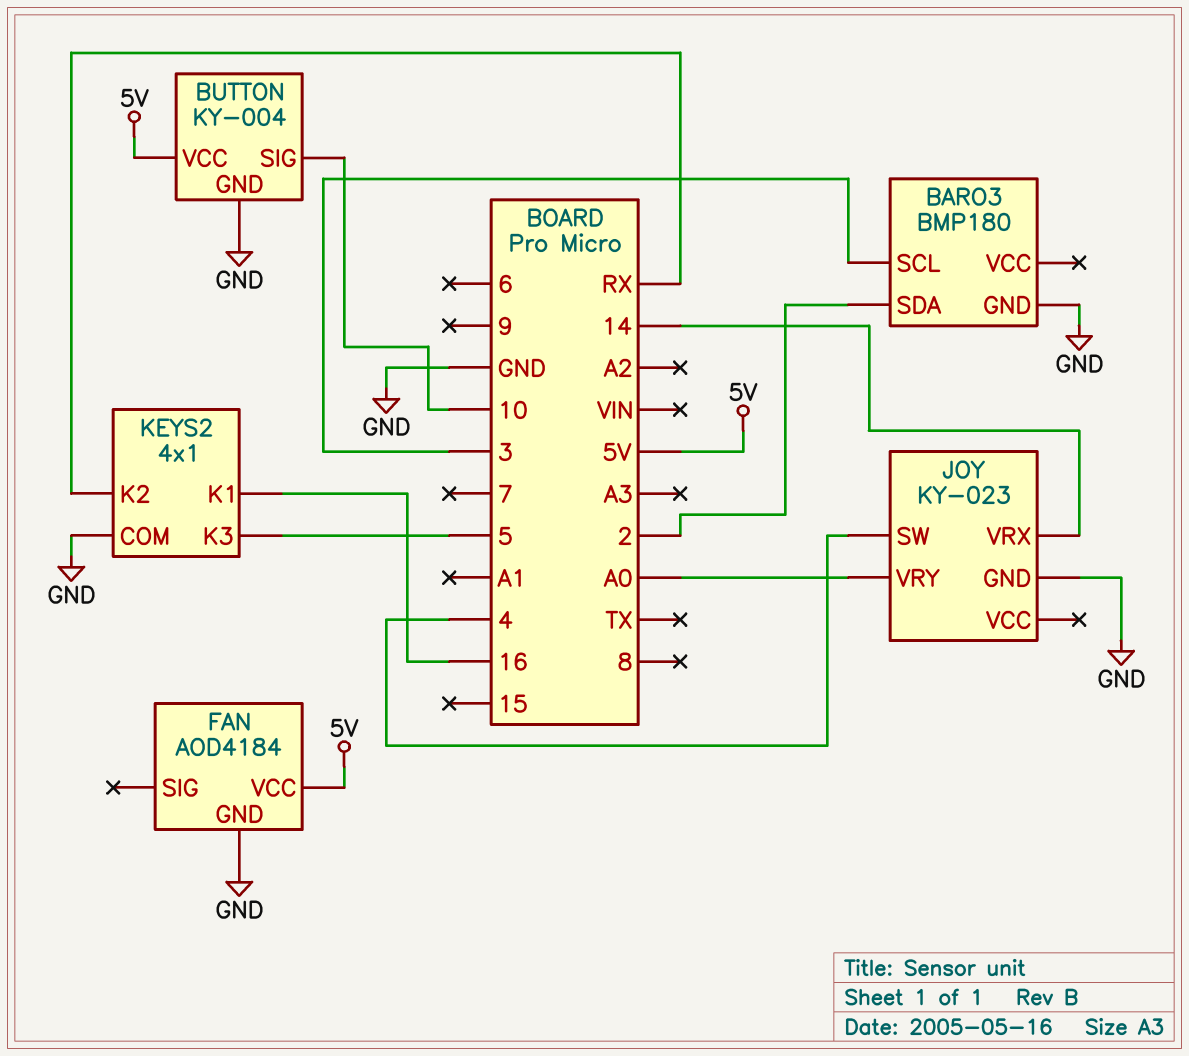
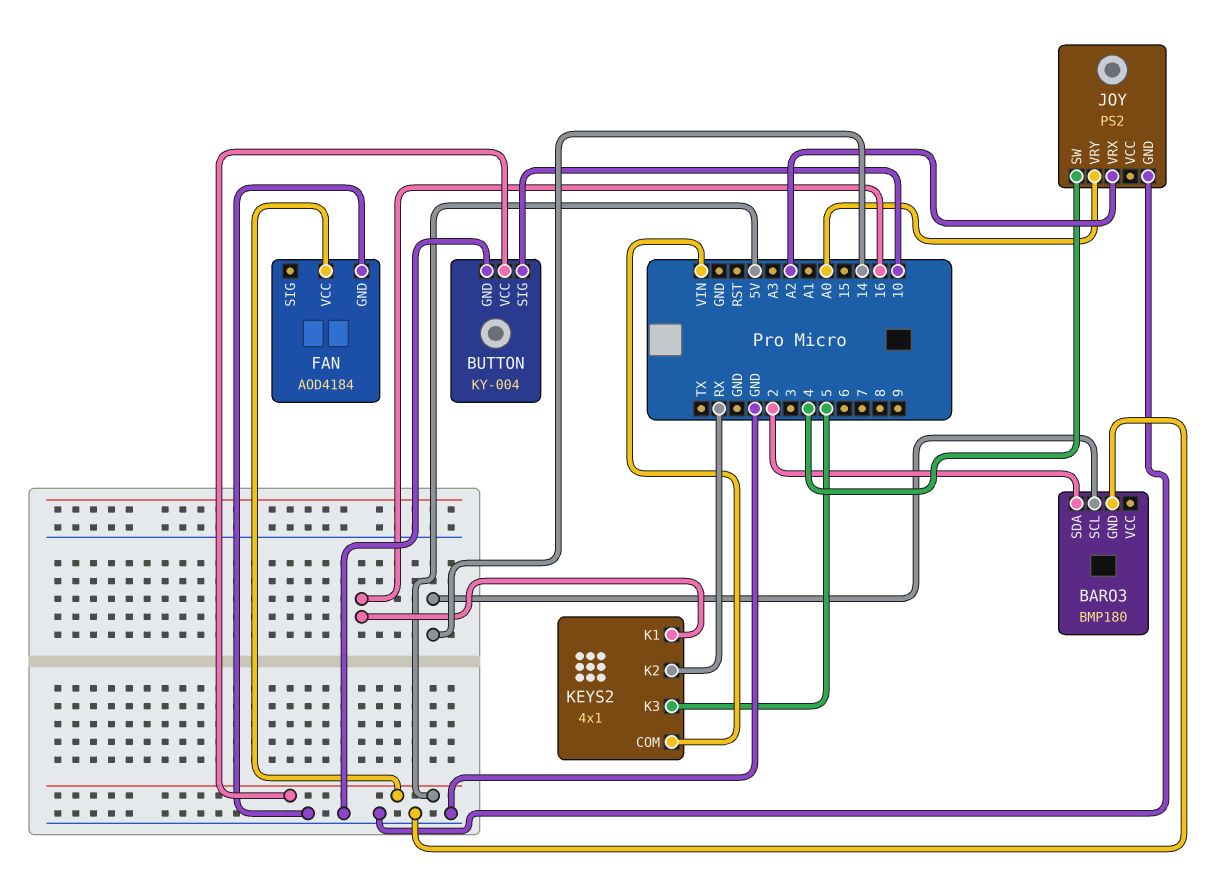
BARO3 pin SCL: 3 -> 14
JOY: KY-023 -> PS2
JOY pin VRX: 14 -> A2
KEYS2 pin COM: GND -> VIN

